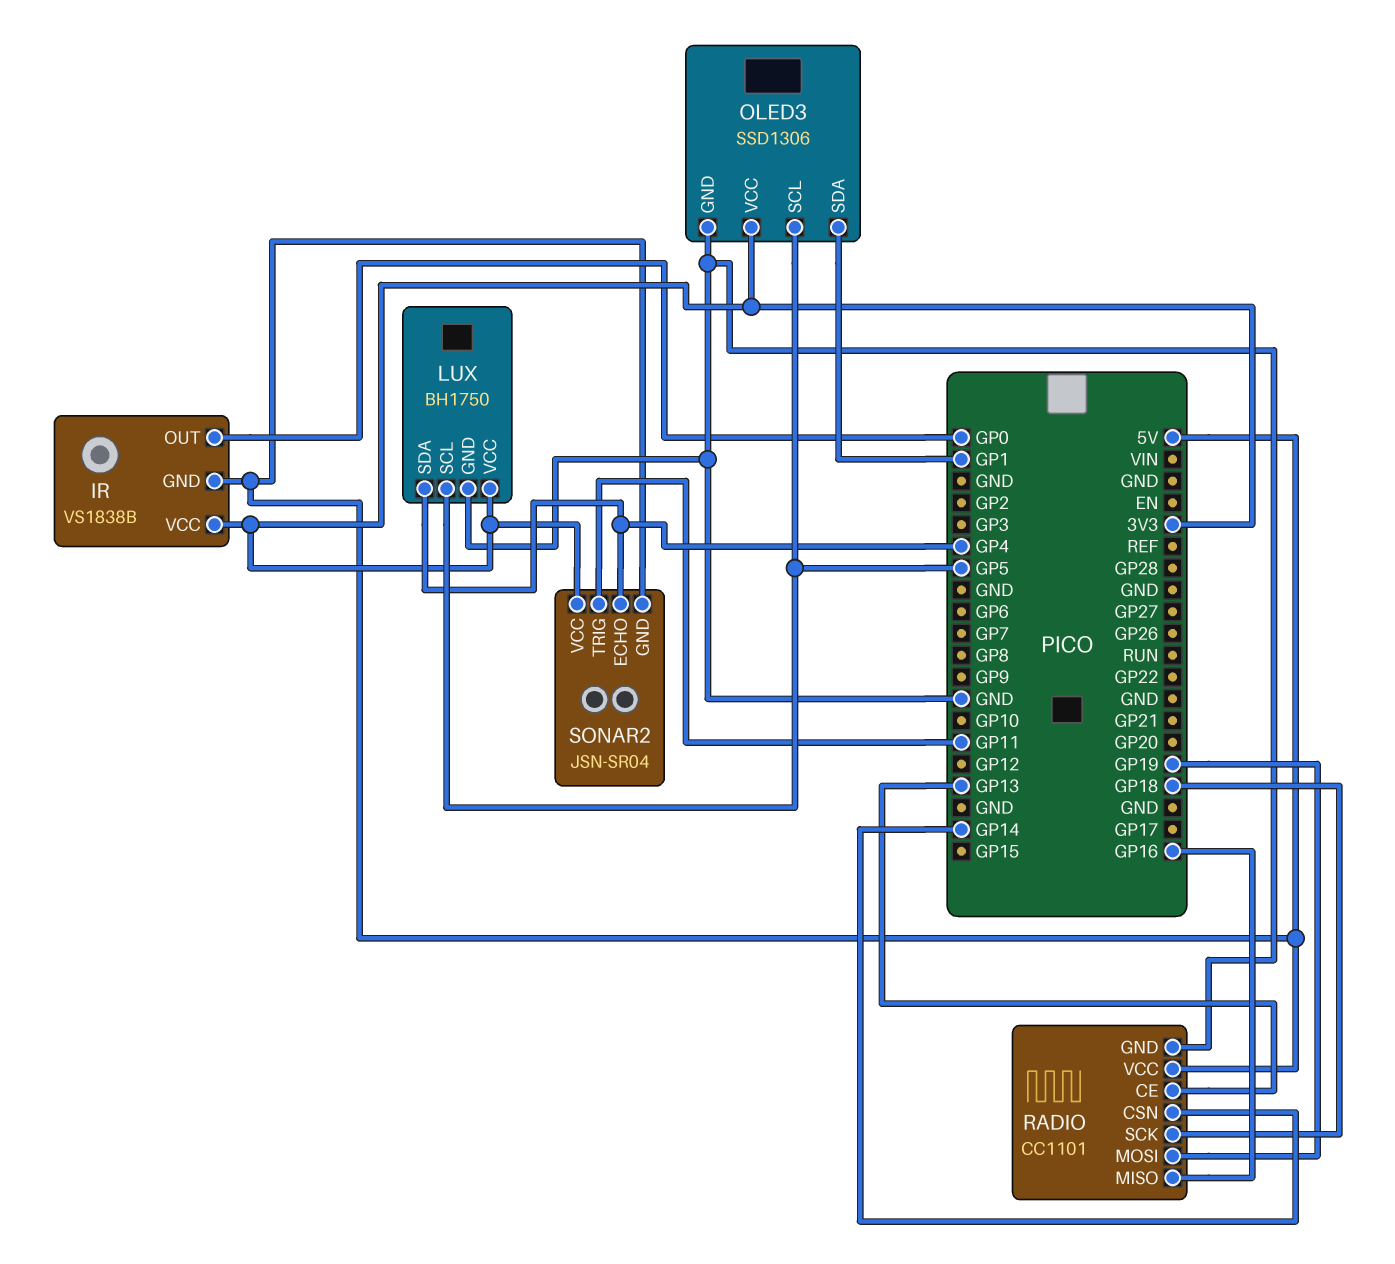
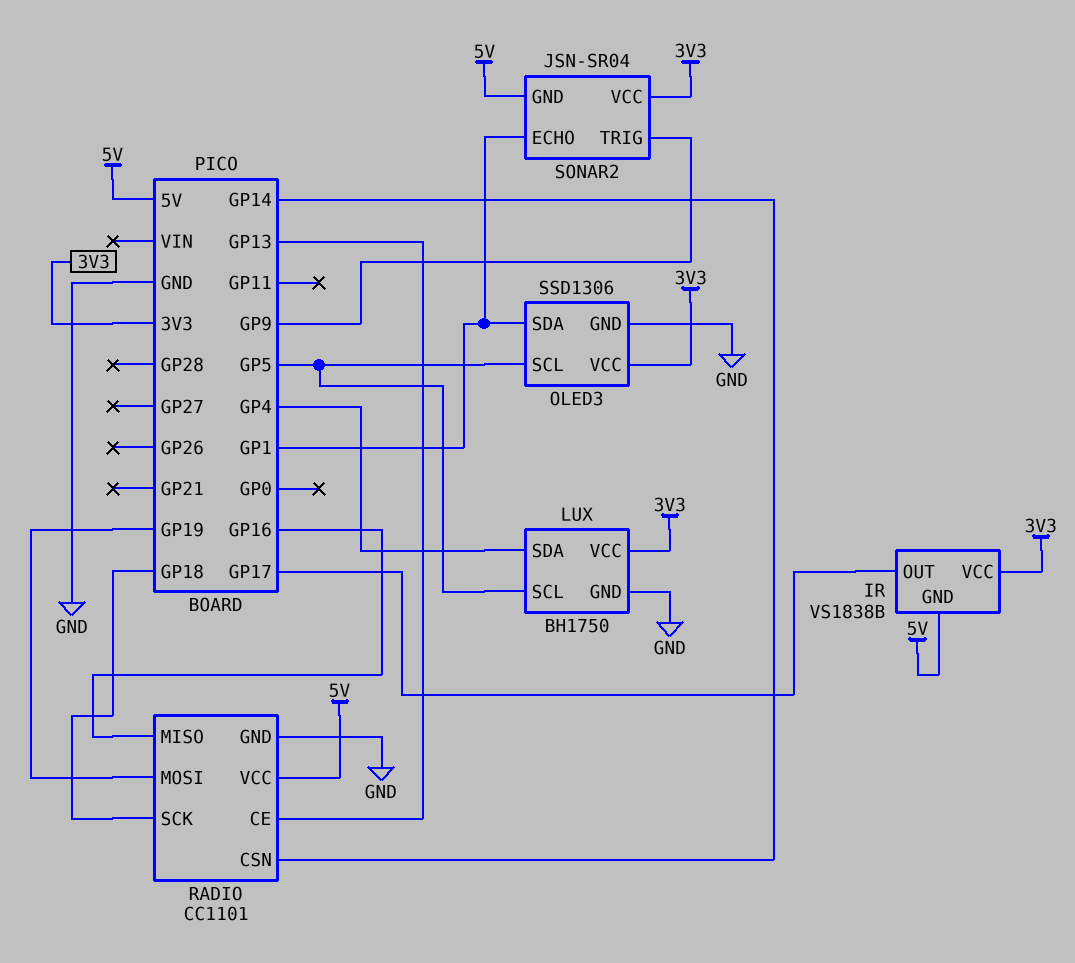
IR pin OUT: GP0 -> GP17
SONAR2 pin ECHO: GP4 -> GP1
SONAR2 pin TRIG: GP11 -> GP9

